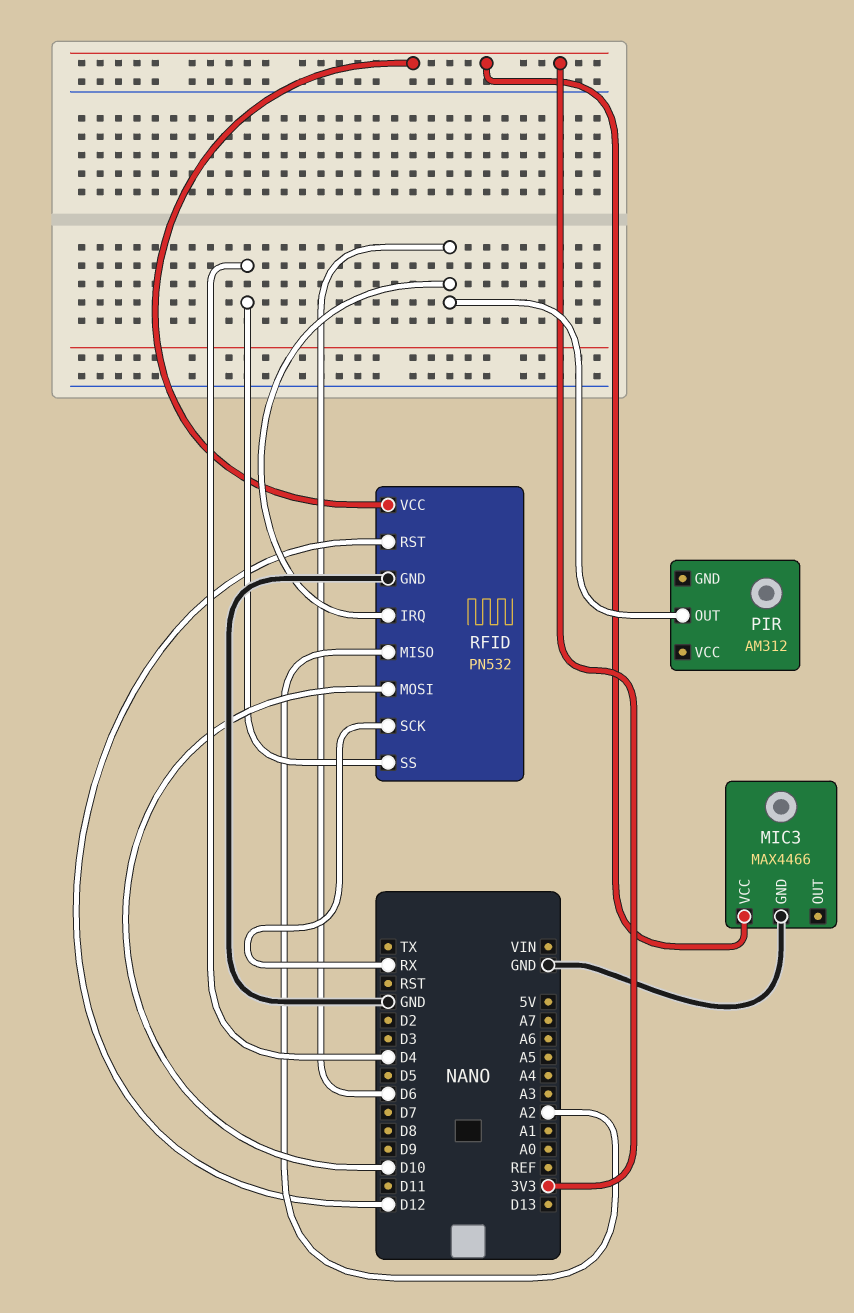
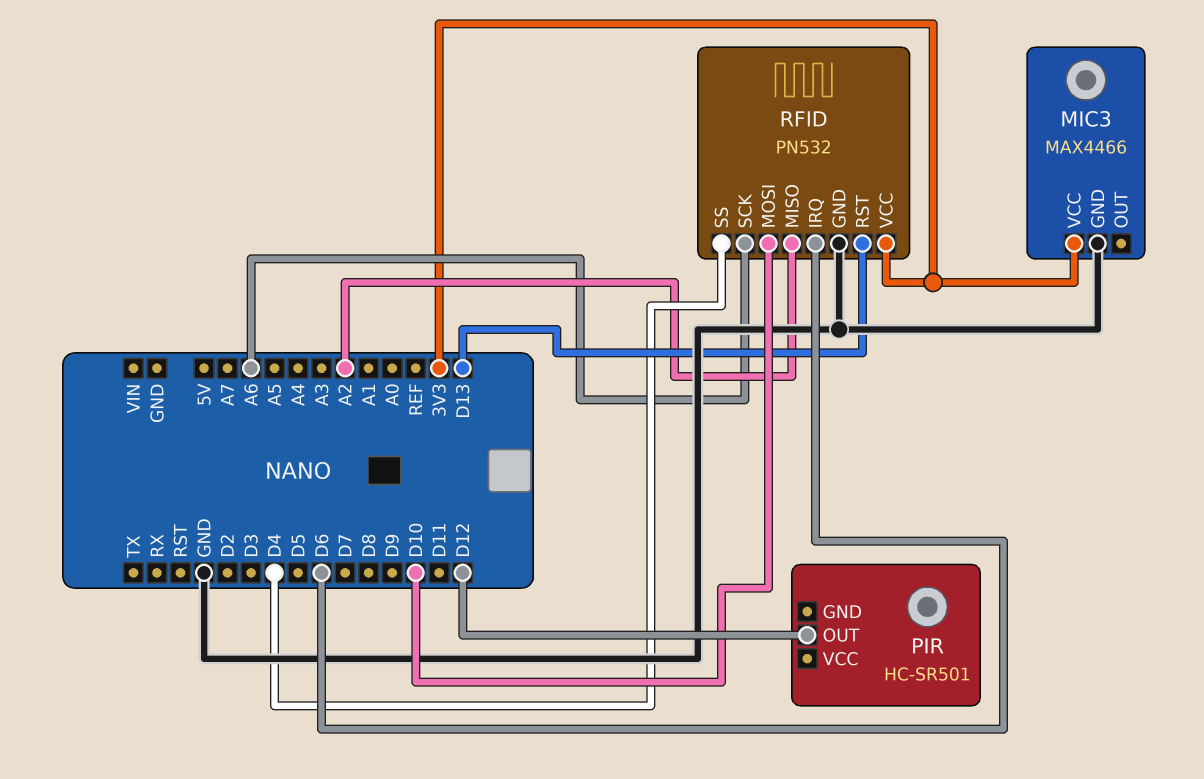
PIR: AM312 -> HC-SR501
PIR pin OUT: D6 -> D12
RFID pin RST: D12 -> D13
RFID pin SCK: RX -> A6

